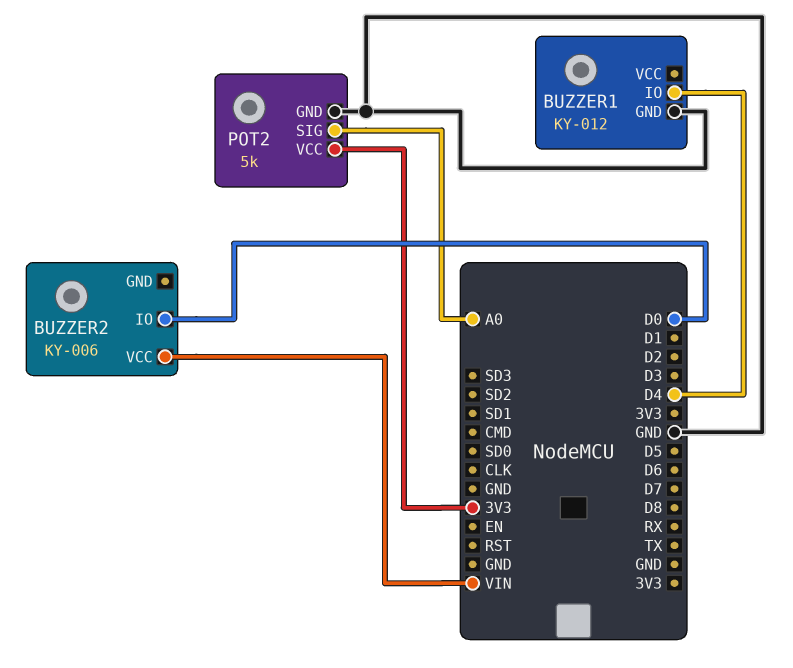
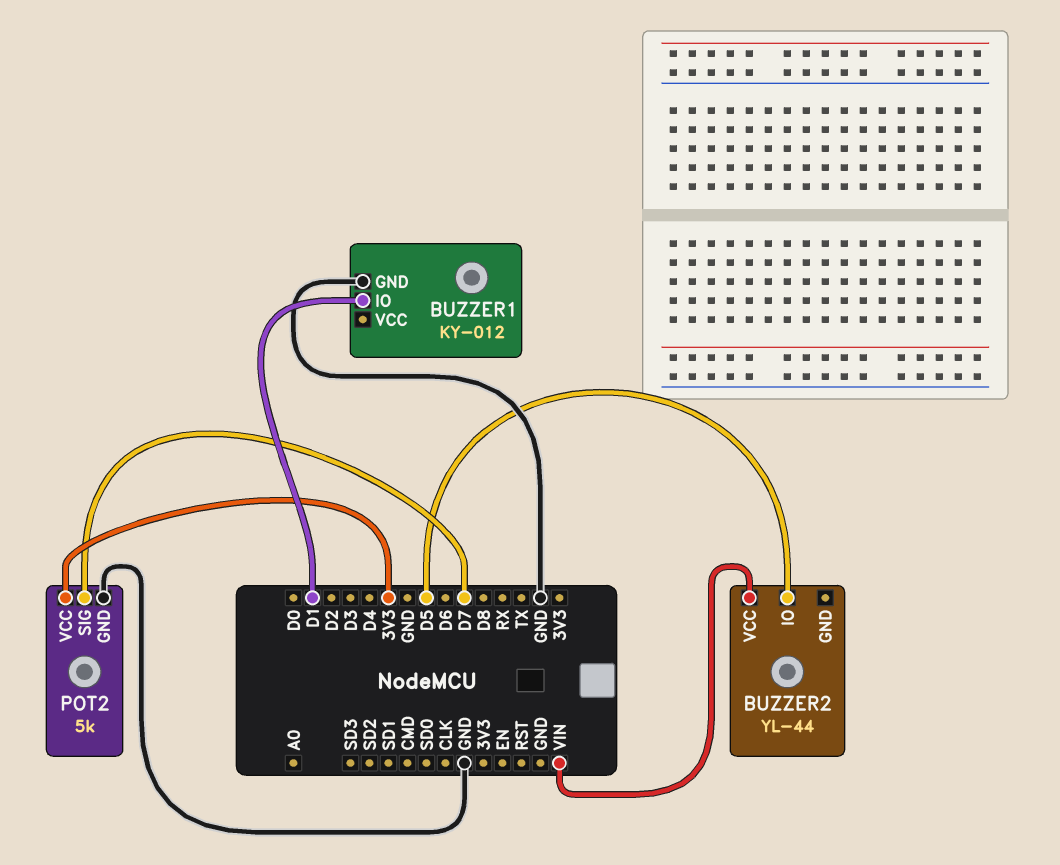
BUZZER1 pin IO: D4 -> D1
BUZZER2: KY-006 -> YL-44
BUZZER2 pin IO: D0 -> D5
POT2 pin SIG: A0 -> D7

